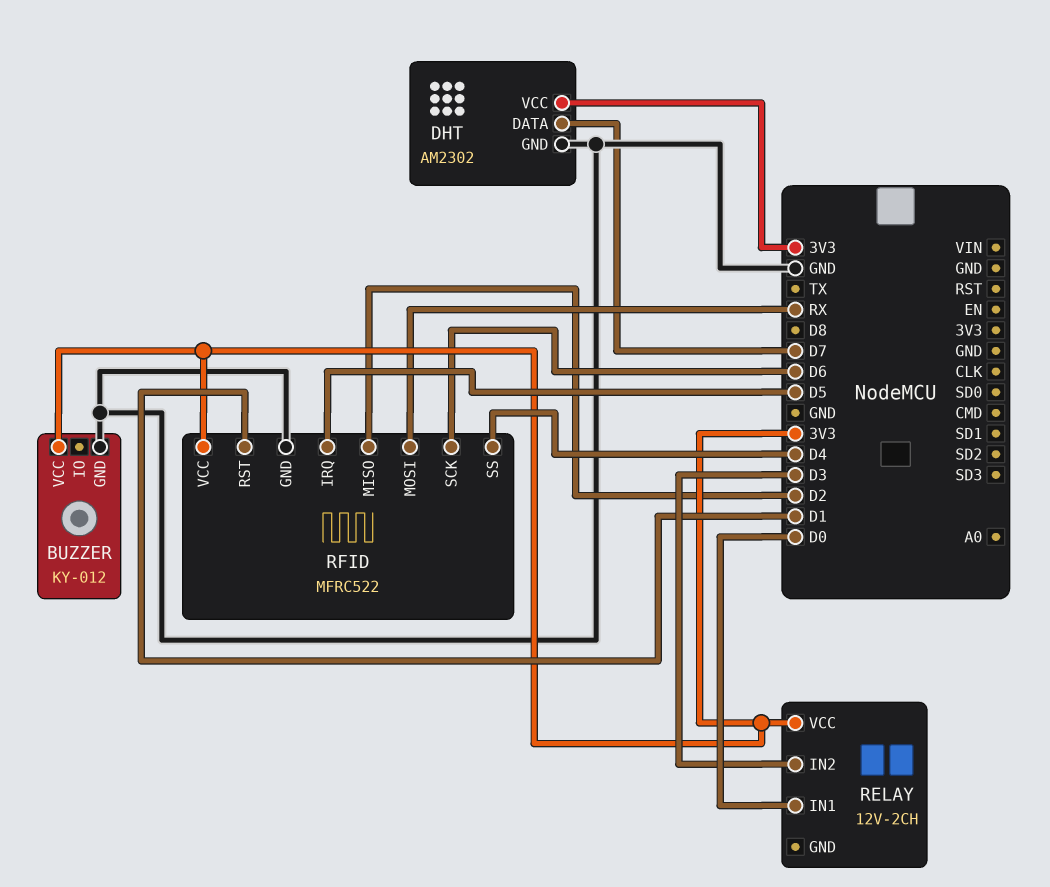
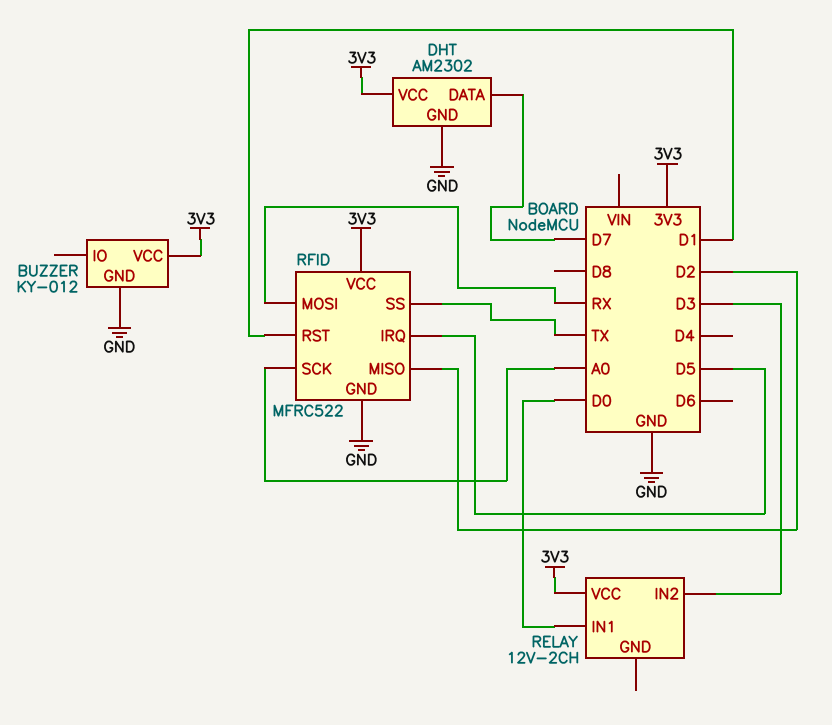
RFID pin SCK: D6 -> A0
RFID pin SS: D4 -> TX

